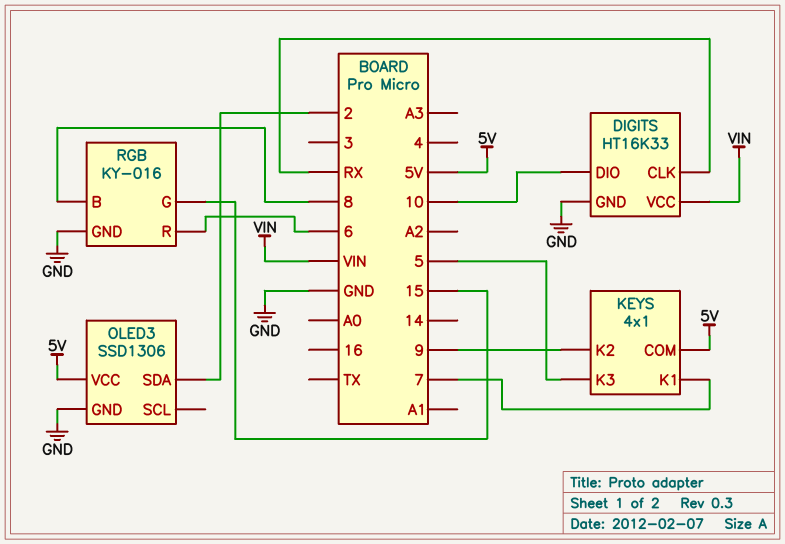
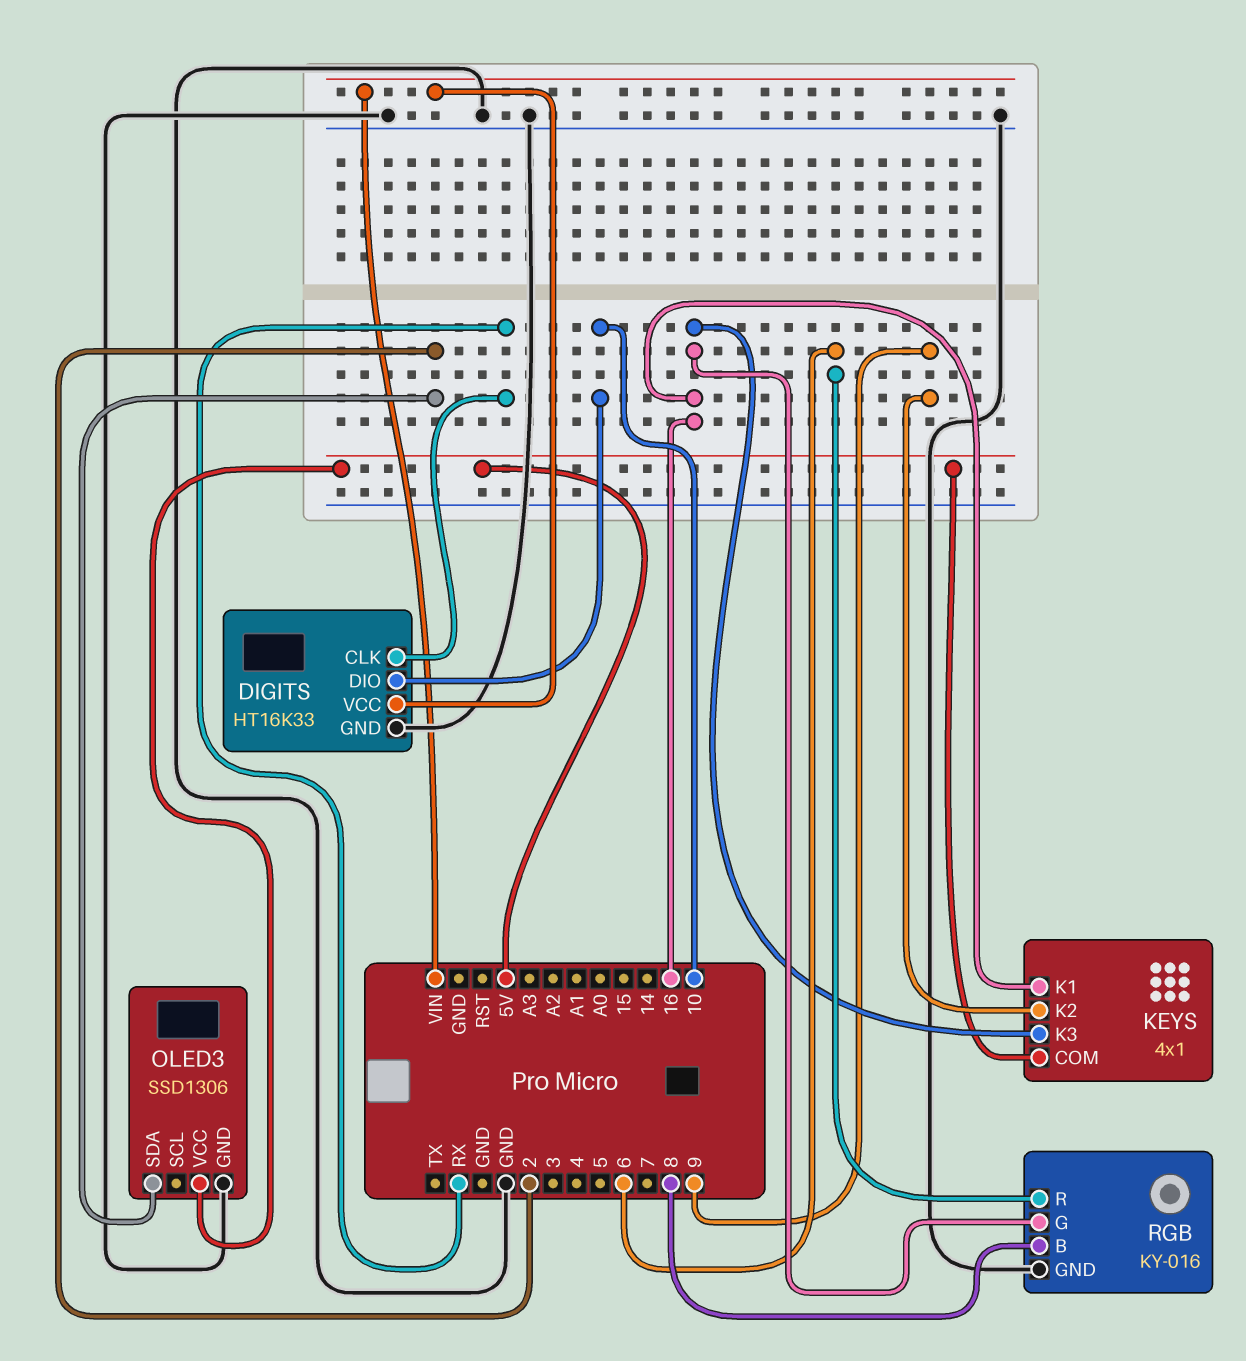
KEYS pin K1: 7 -> 16
KEYS pin K3: 5 -> 16
RGB pin G: 15 -> 16

